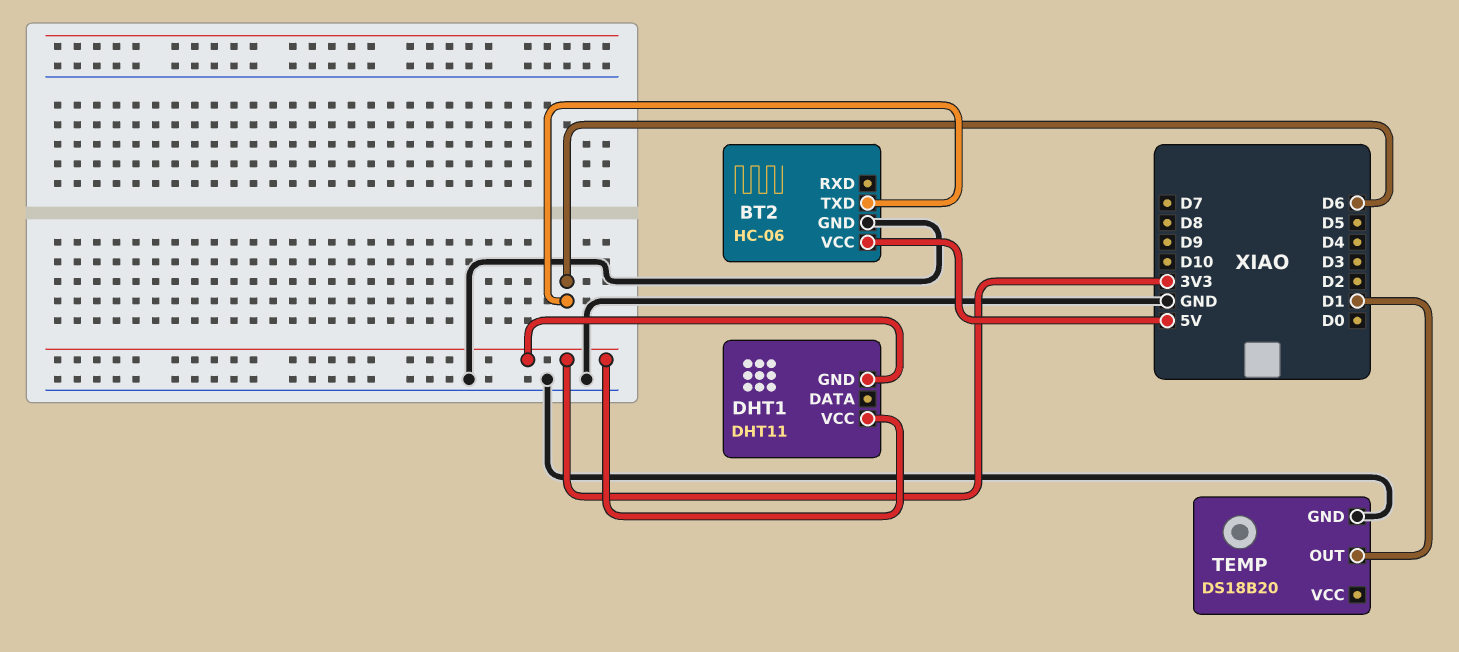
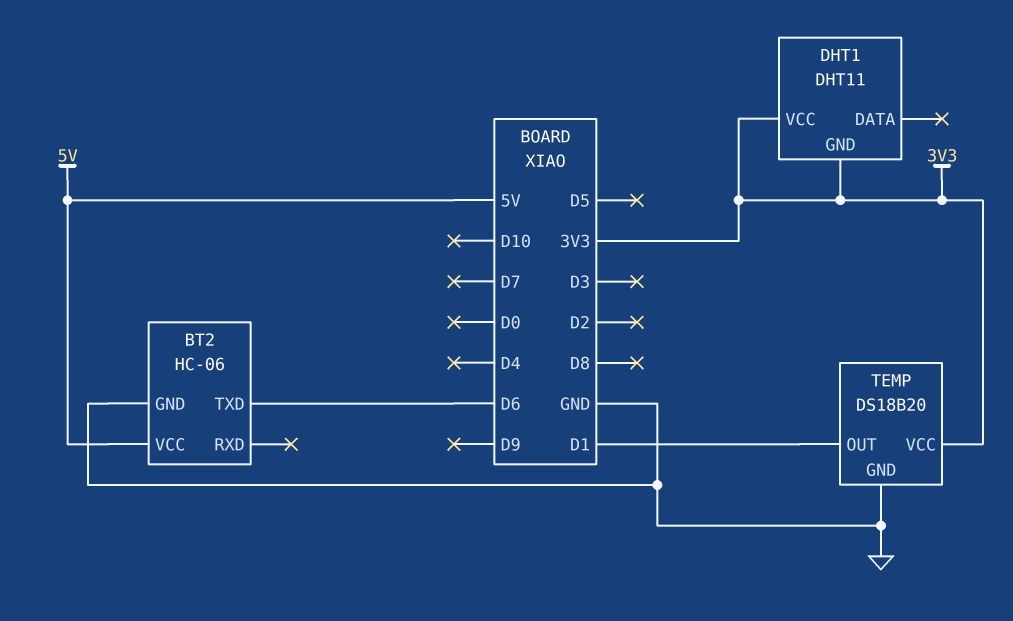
TEMP pin VCC: none -> 3V3

